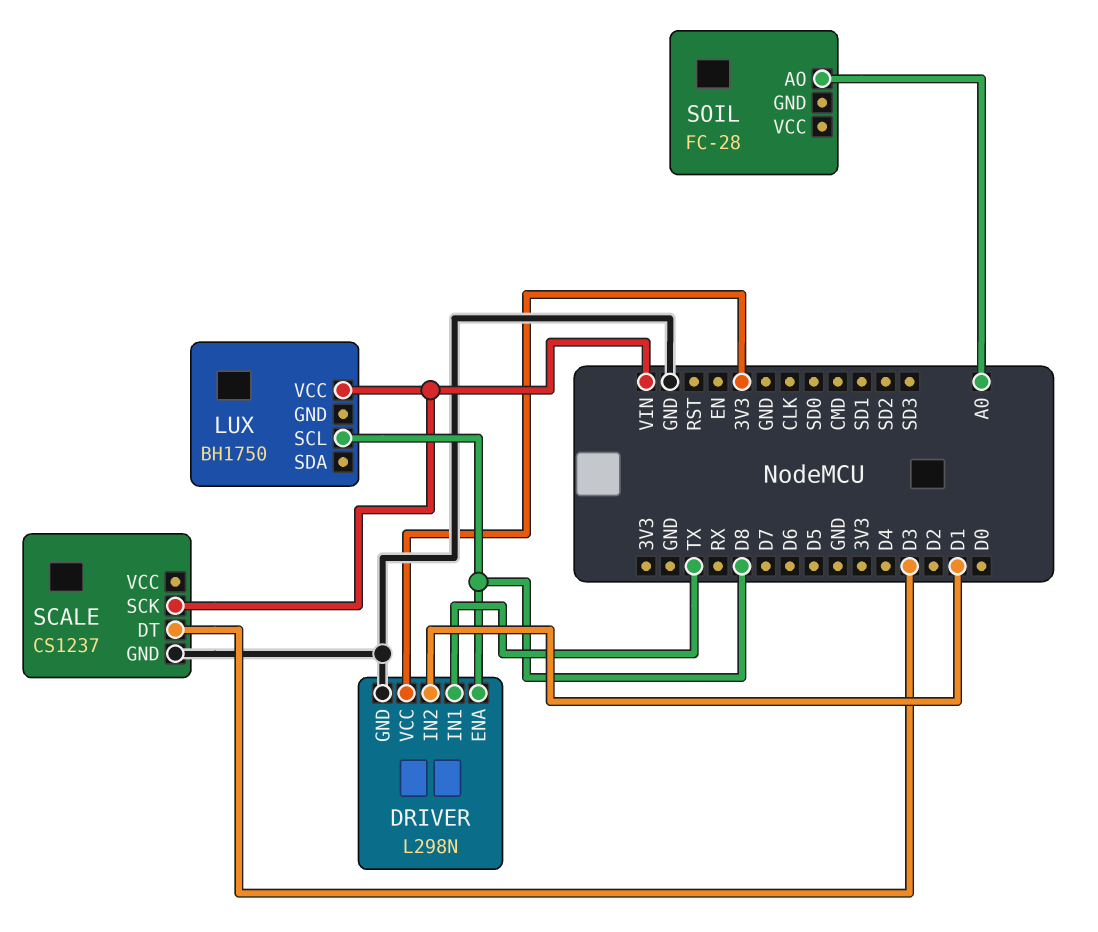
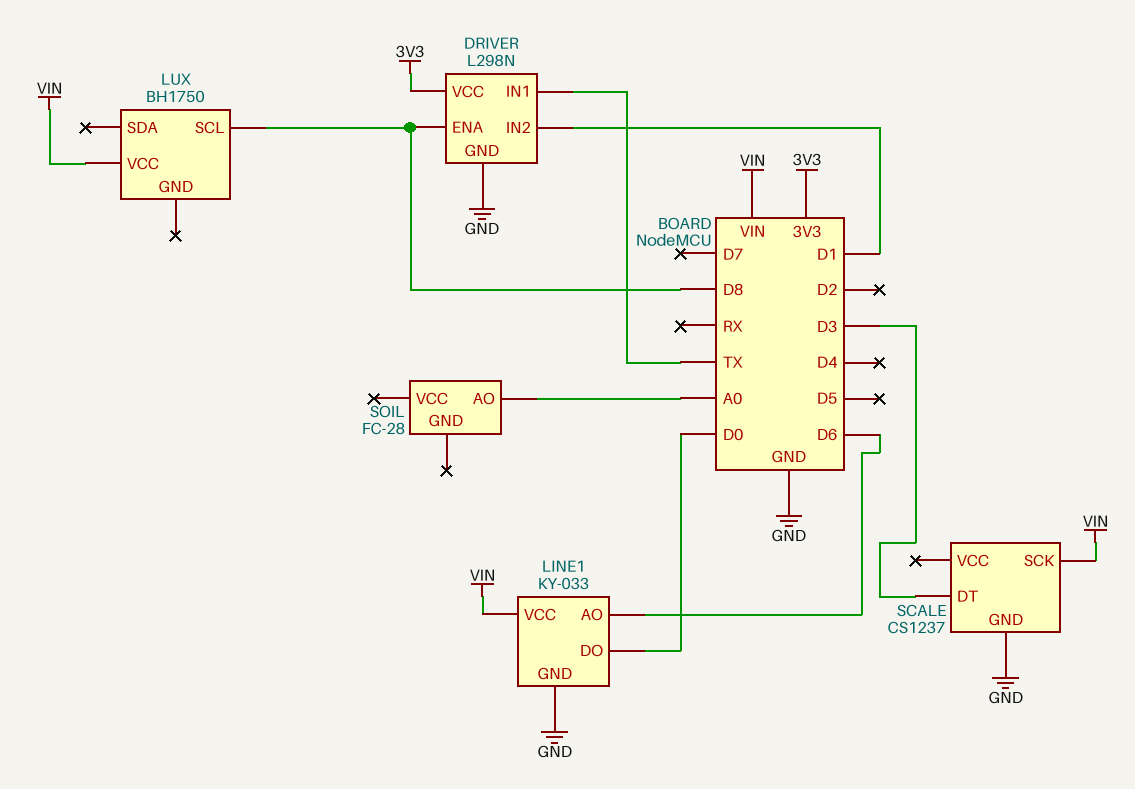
LINE1: none -> KY-033
LINE1 pin AO: none -> D6
LINE1 pin DO: none -> D0
LINE1 pin GND: none -> GND
LINE1 pin VCC: none -> VIN

